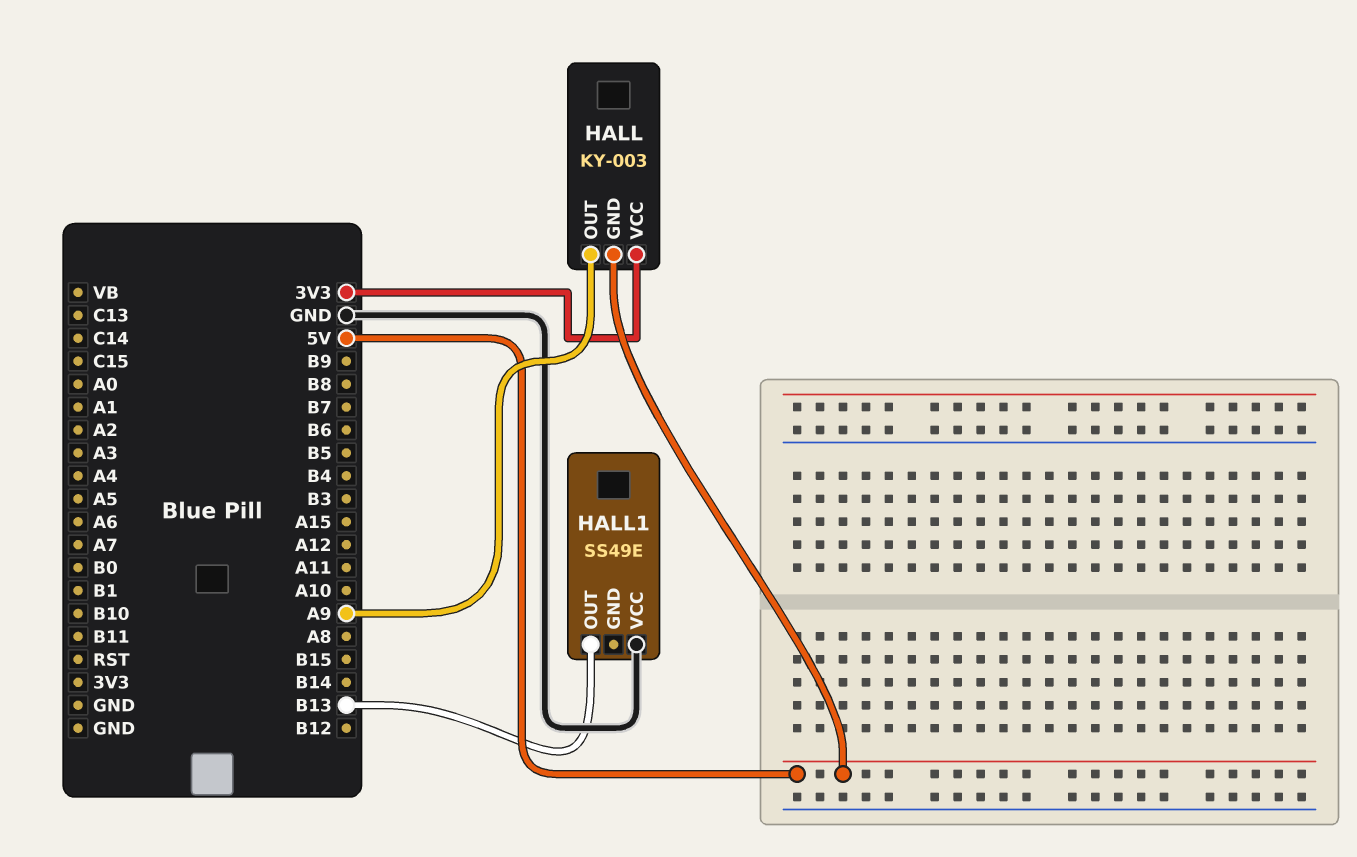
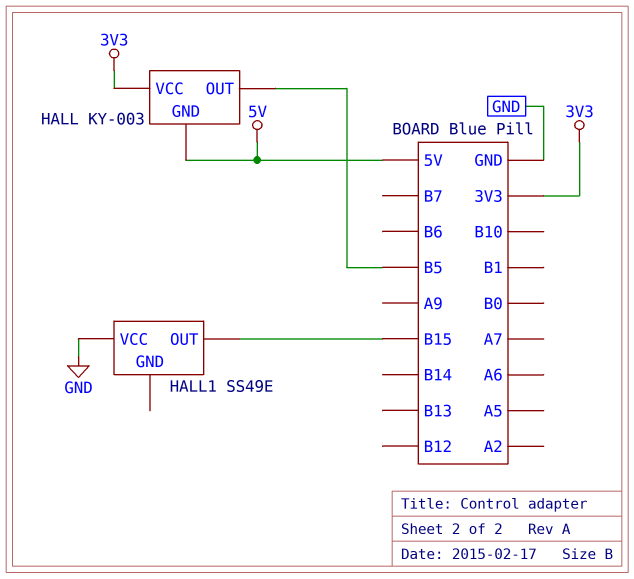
HALL pin OUT: A9 -> B5
HALL1 pin OUT: B13 -> B15

